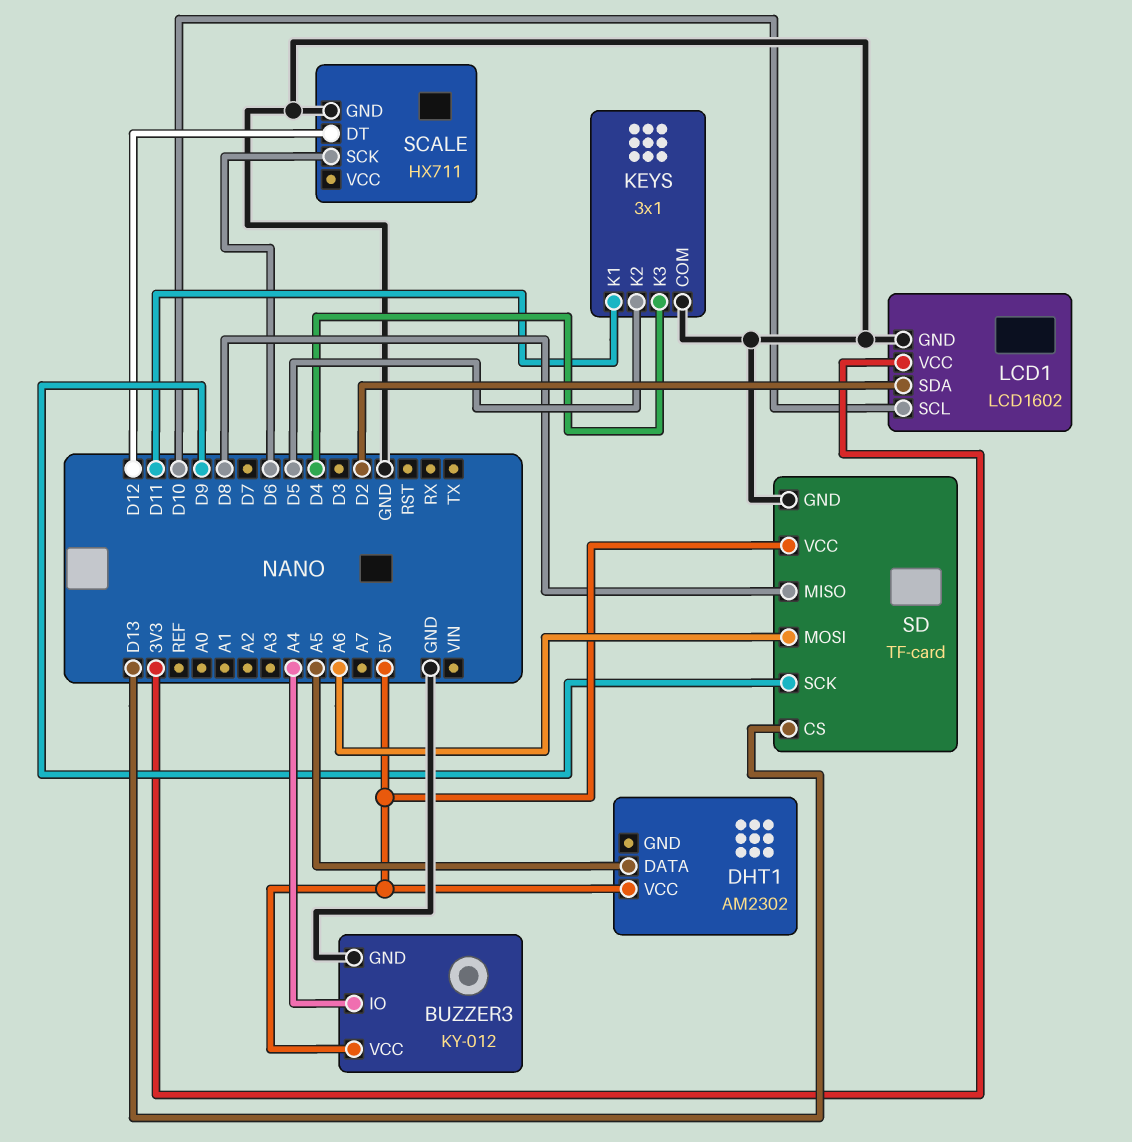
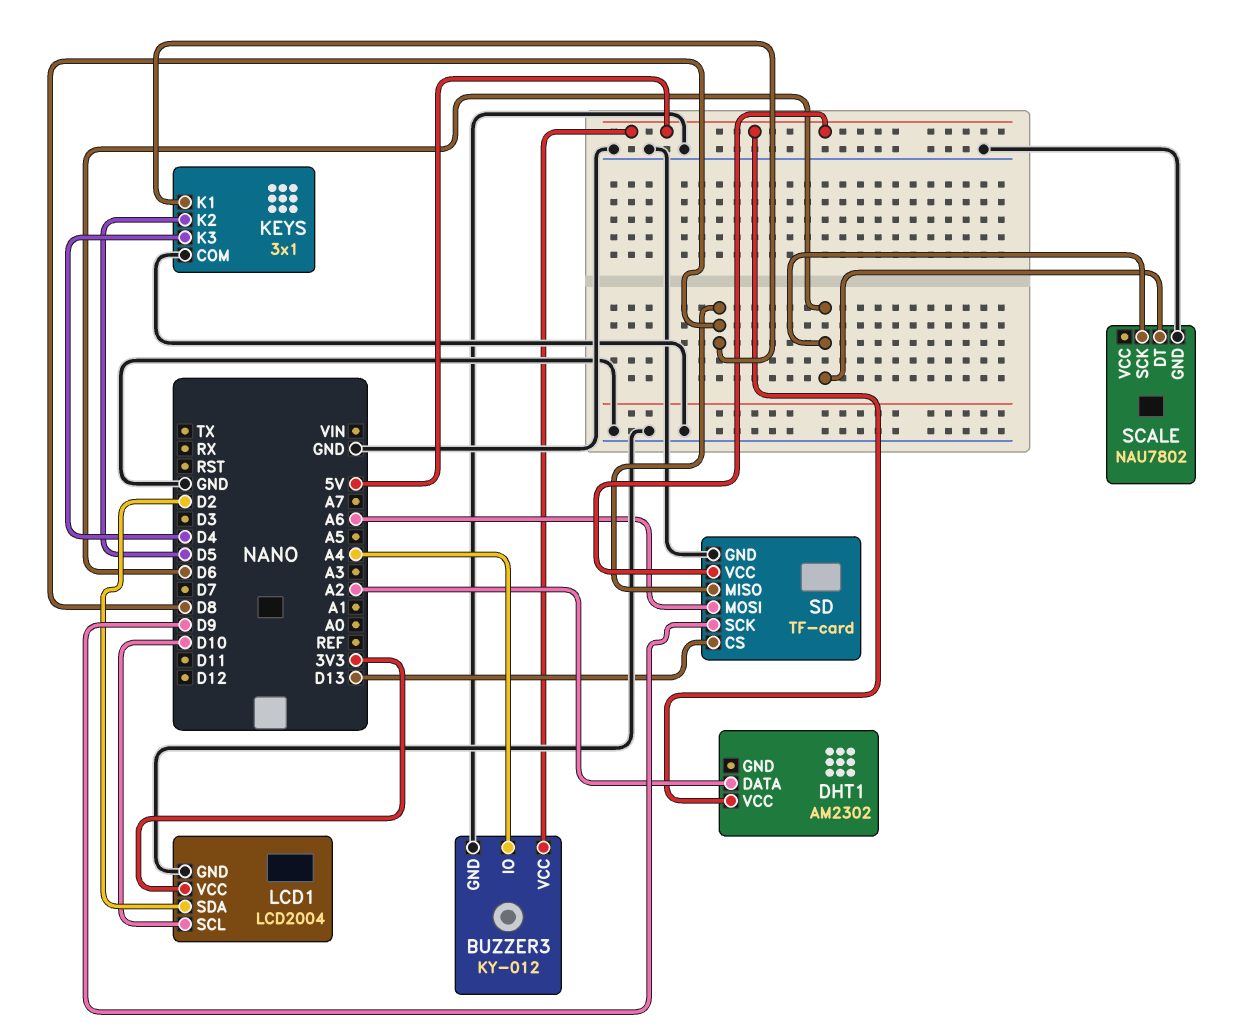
DHT1 pin DATA: A5 -> A2
KEYS pin K1: D11 -> D8
LCD1: LCD1602 -> LCD2004
SCALE: HX711 -> NAU7802
SCALE pin DT: D12 -> D6

